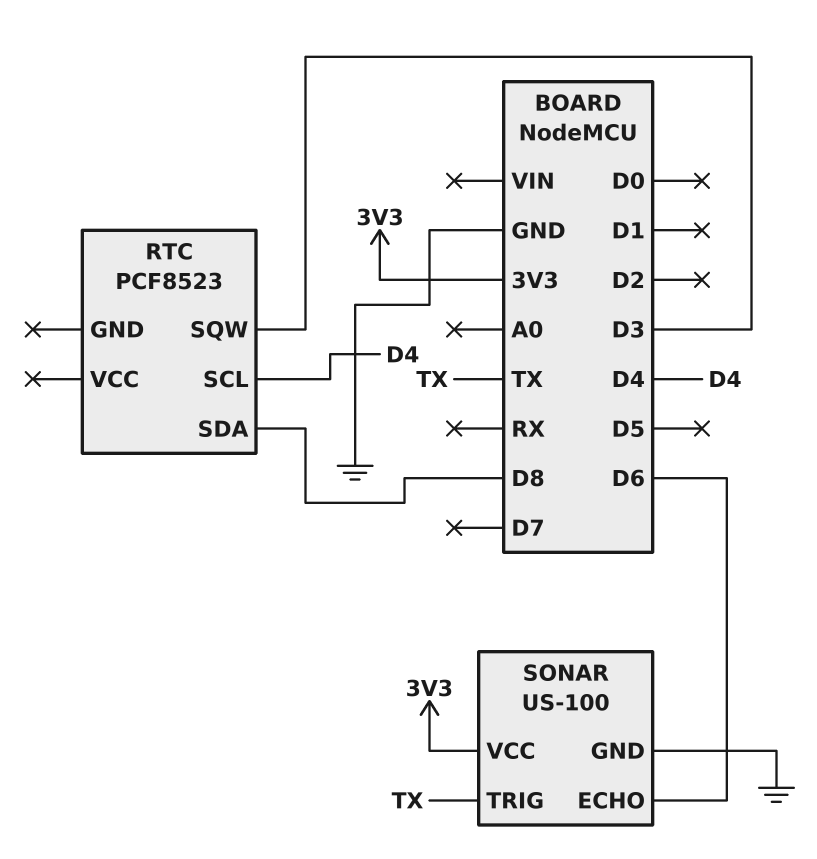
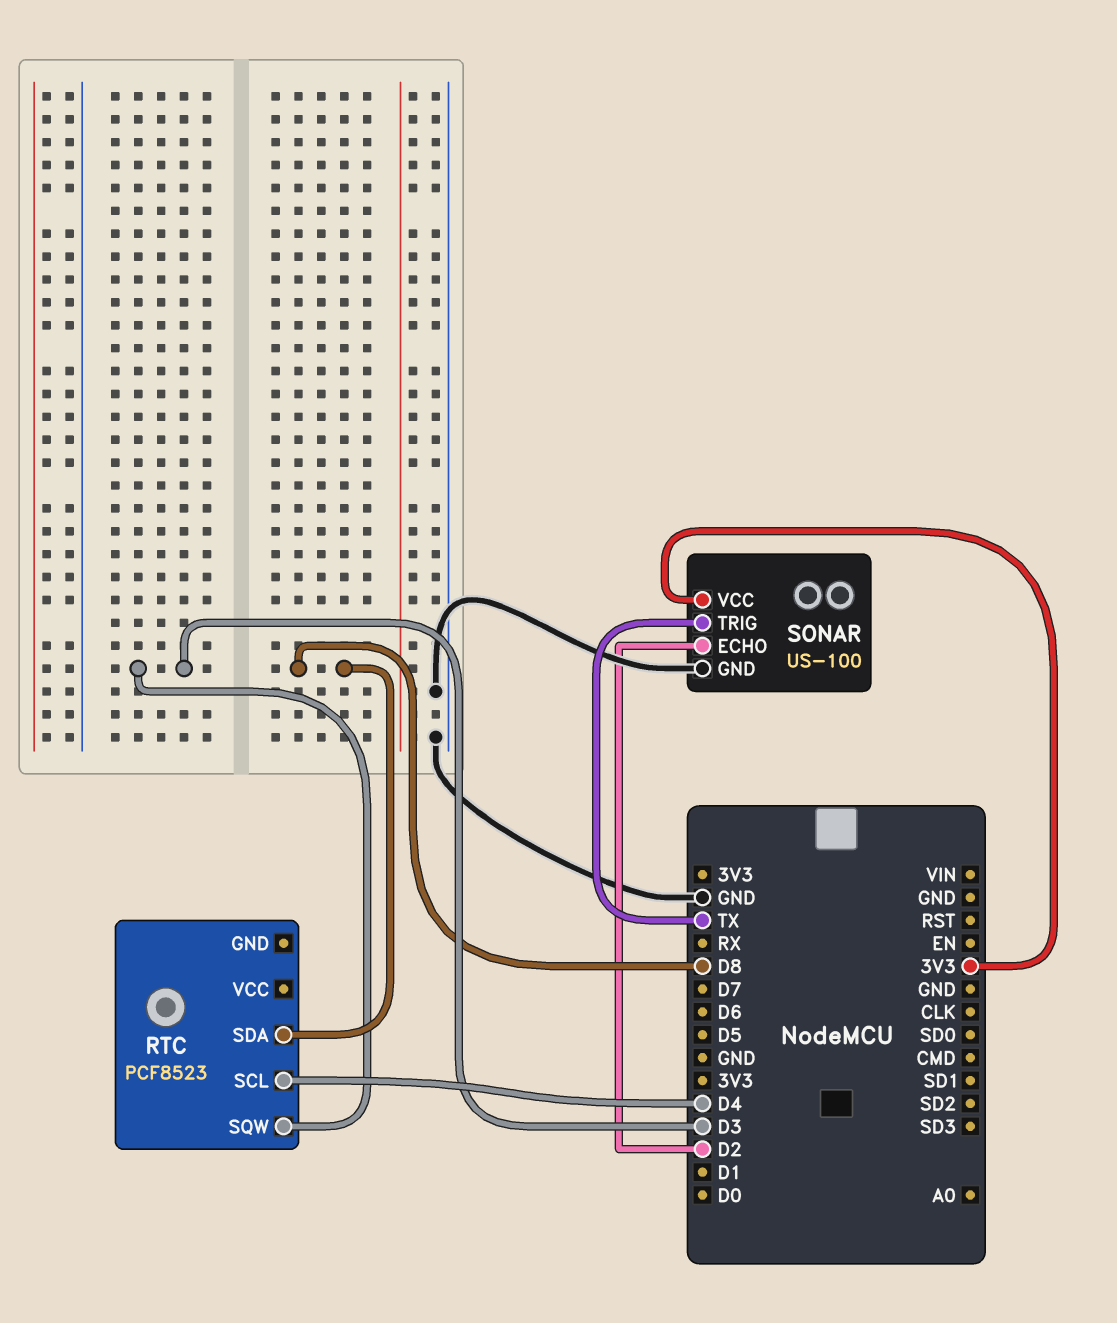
SONAR pin ECHO: D6 -> D2

